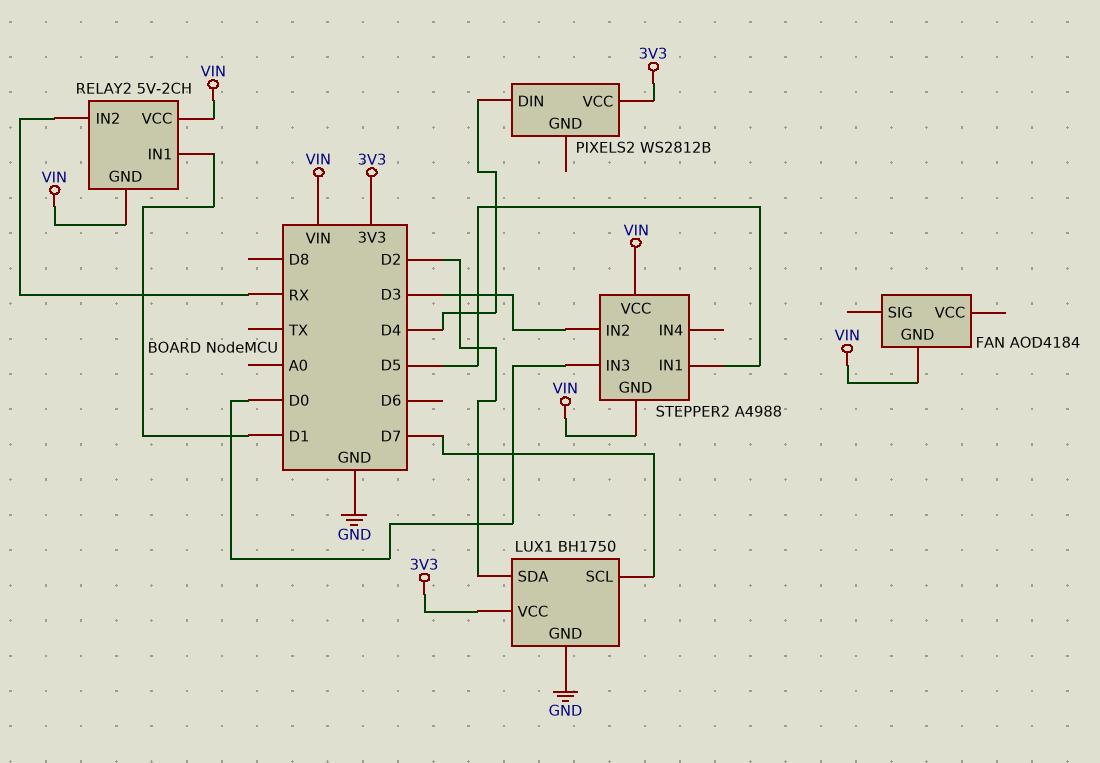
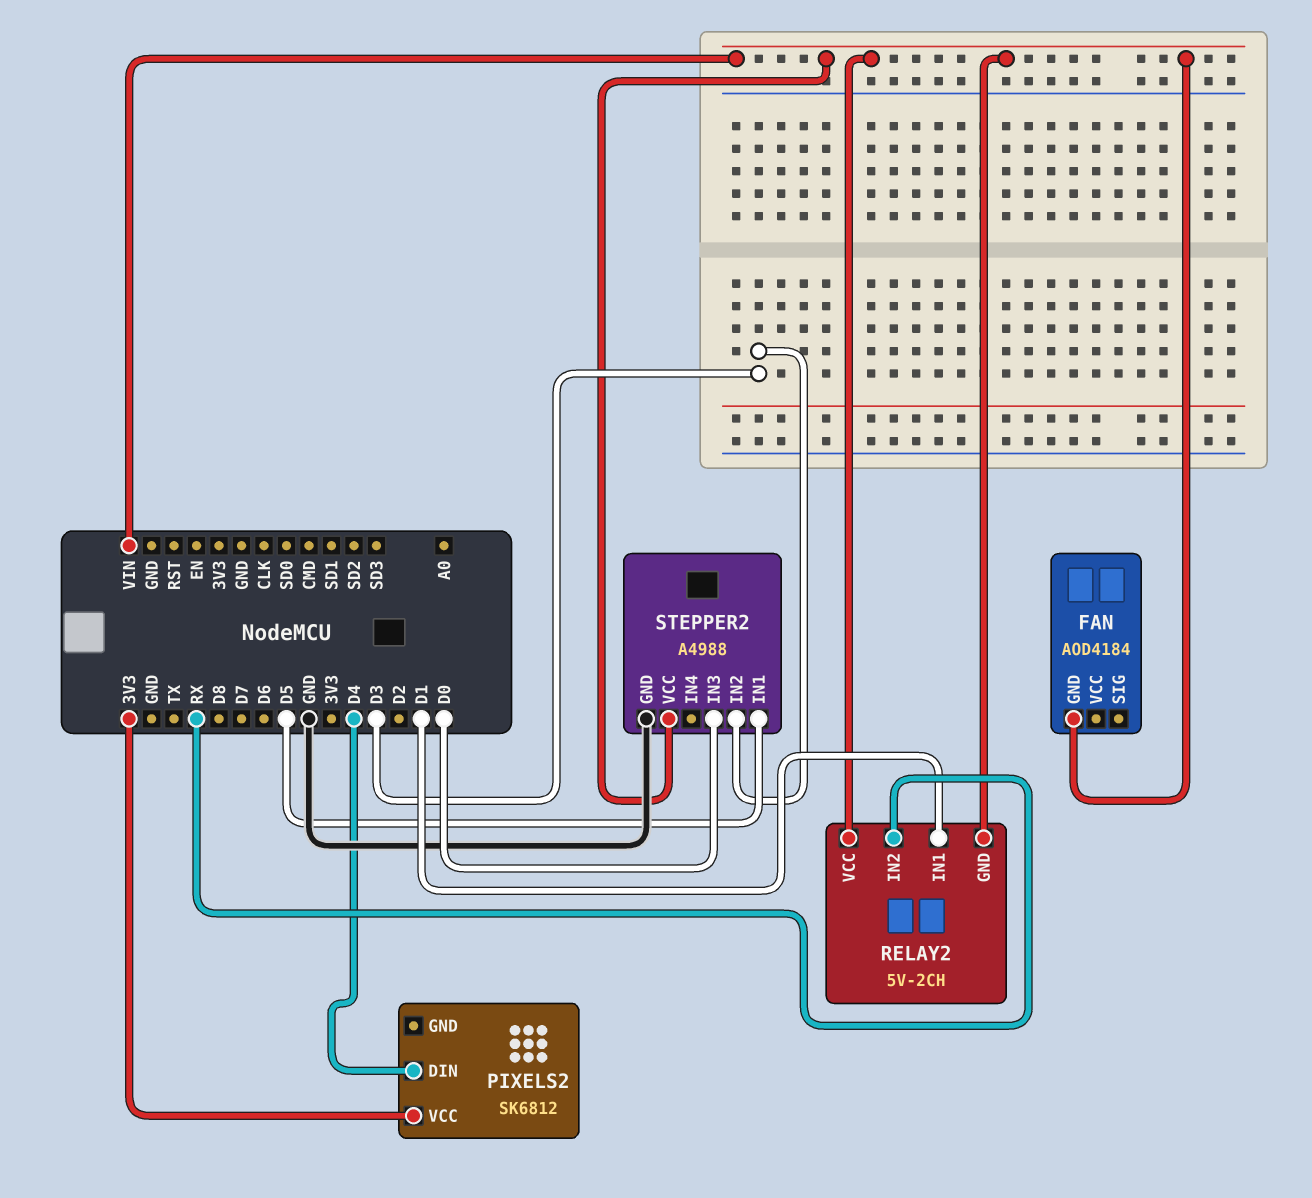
LUX1: BH1750 -> none
LUX1 pin GND: GND -> none
LUX1 pin SCL: D7 -> none
LUX1 pin SDA: D2 -> none
LUX1 pin VCC: 3V3 -> none
PIXELS2: WS2812B -> SK6812
STEPPER2 pin GND: VIN -> GND

